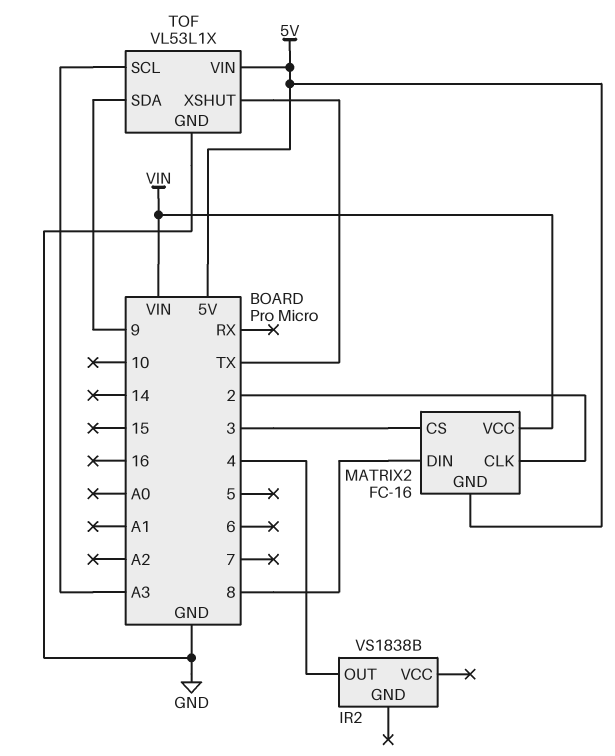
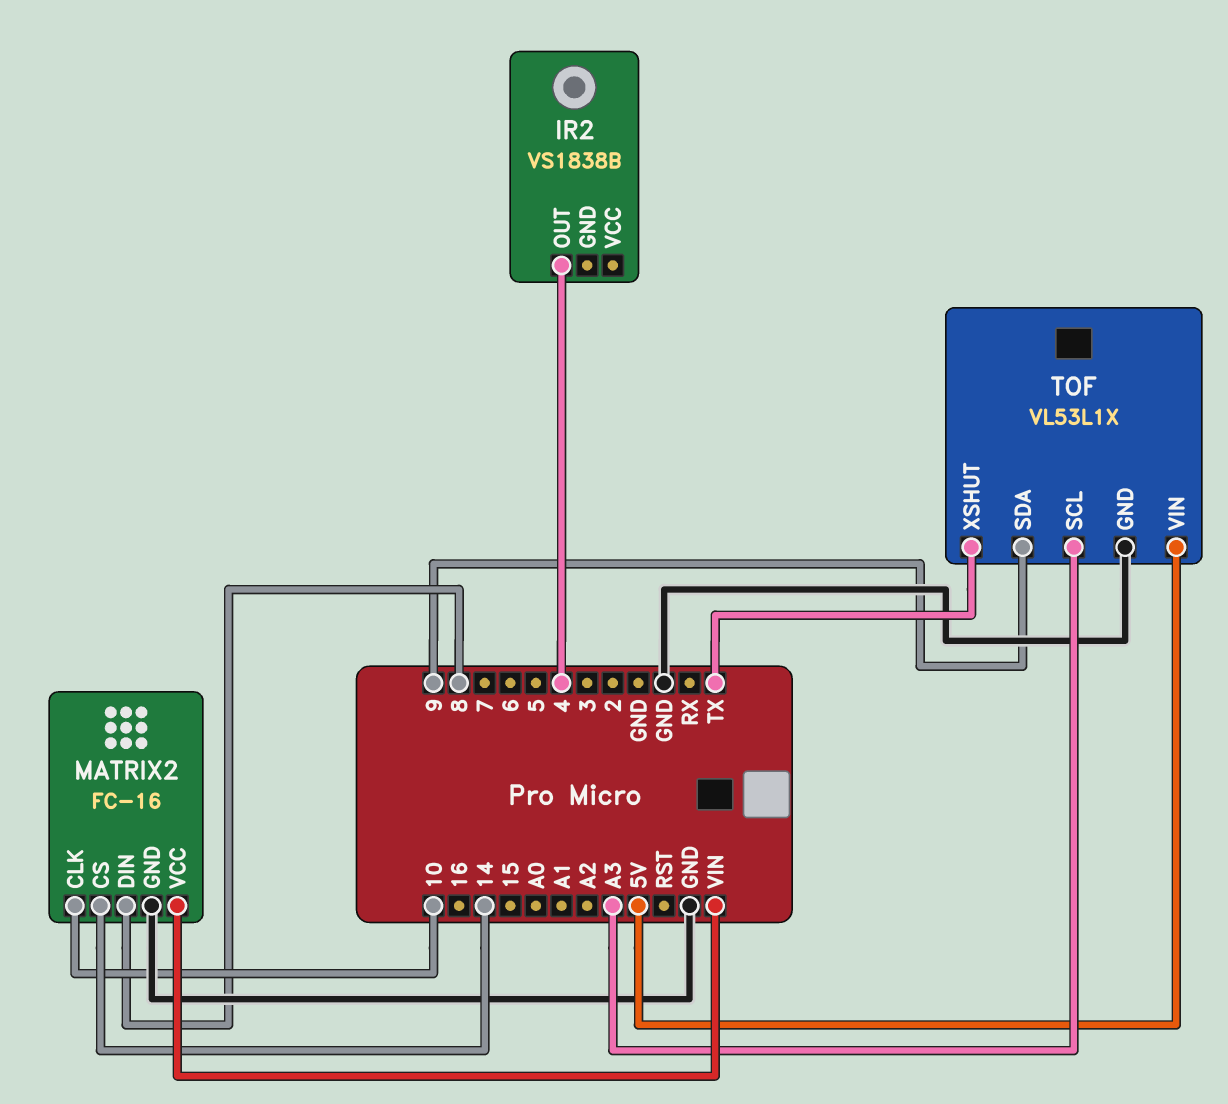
MATRIX2 pin CLK: 2 -> 10
MATRIX2 pin CS: 3 -> 14
MATRIX2 pin GND: 5V -> GND

